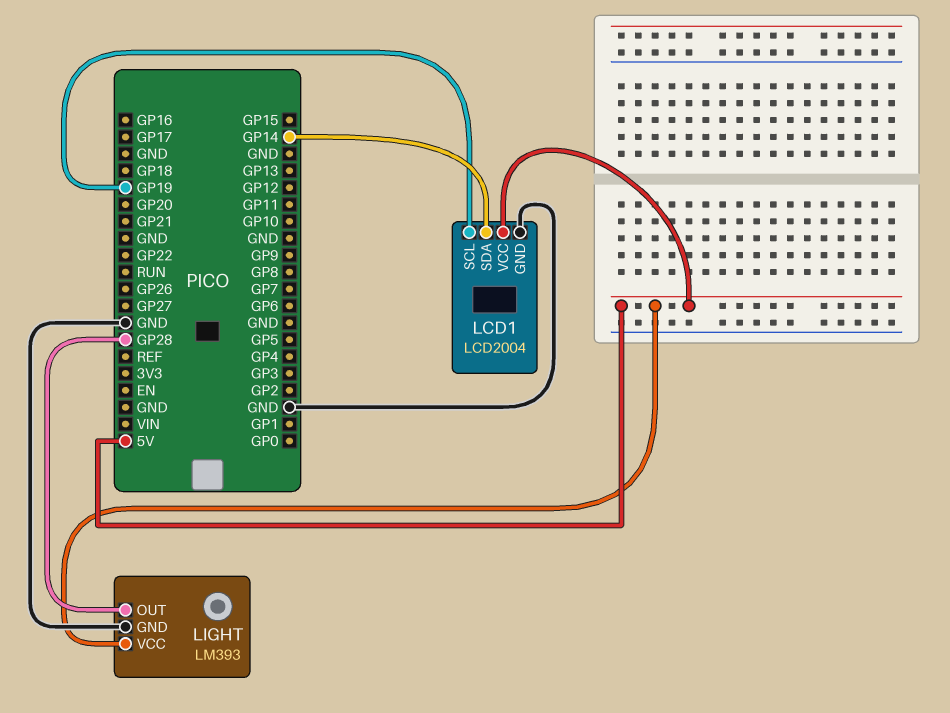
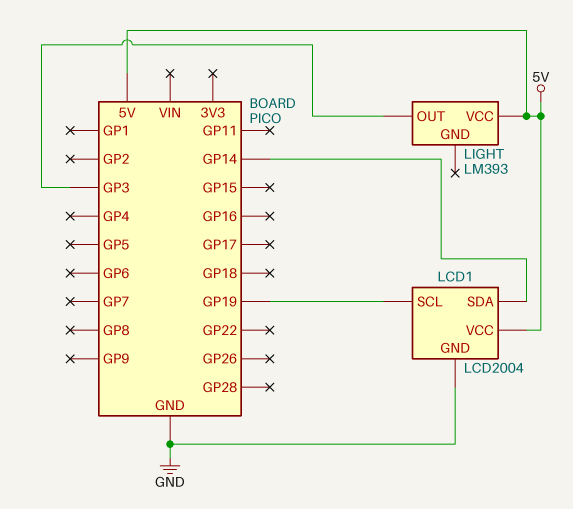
LIGHT pin GND: GND -> none
LIGHT pin OUT: GP28 -> GP3

